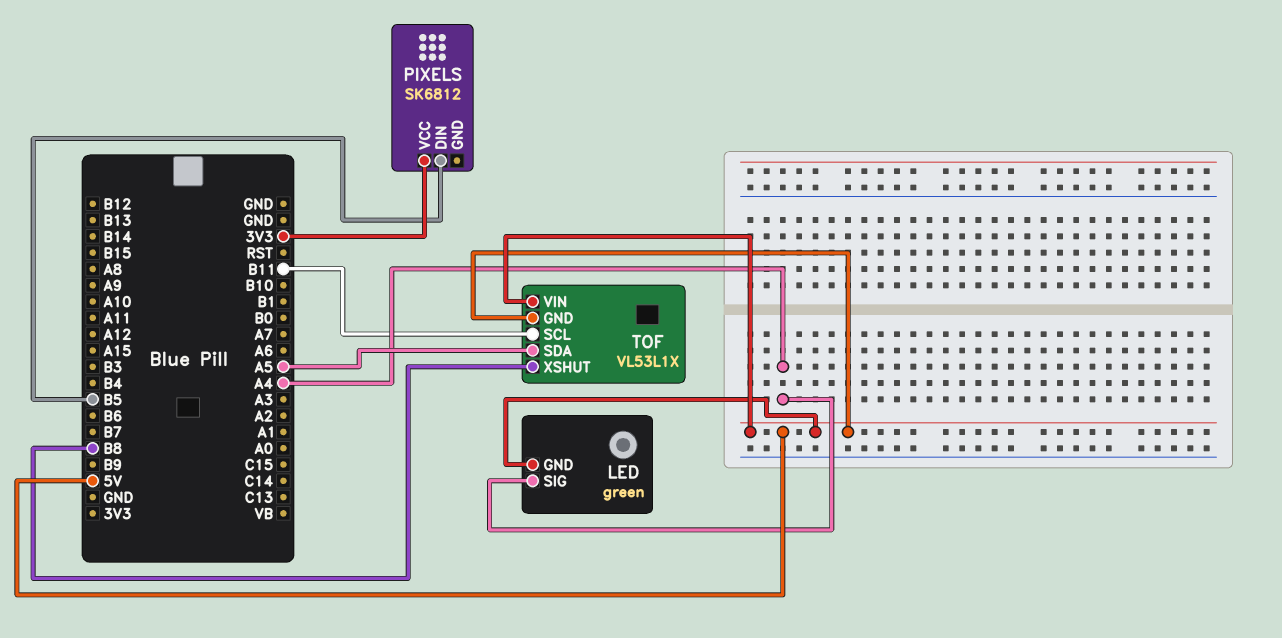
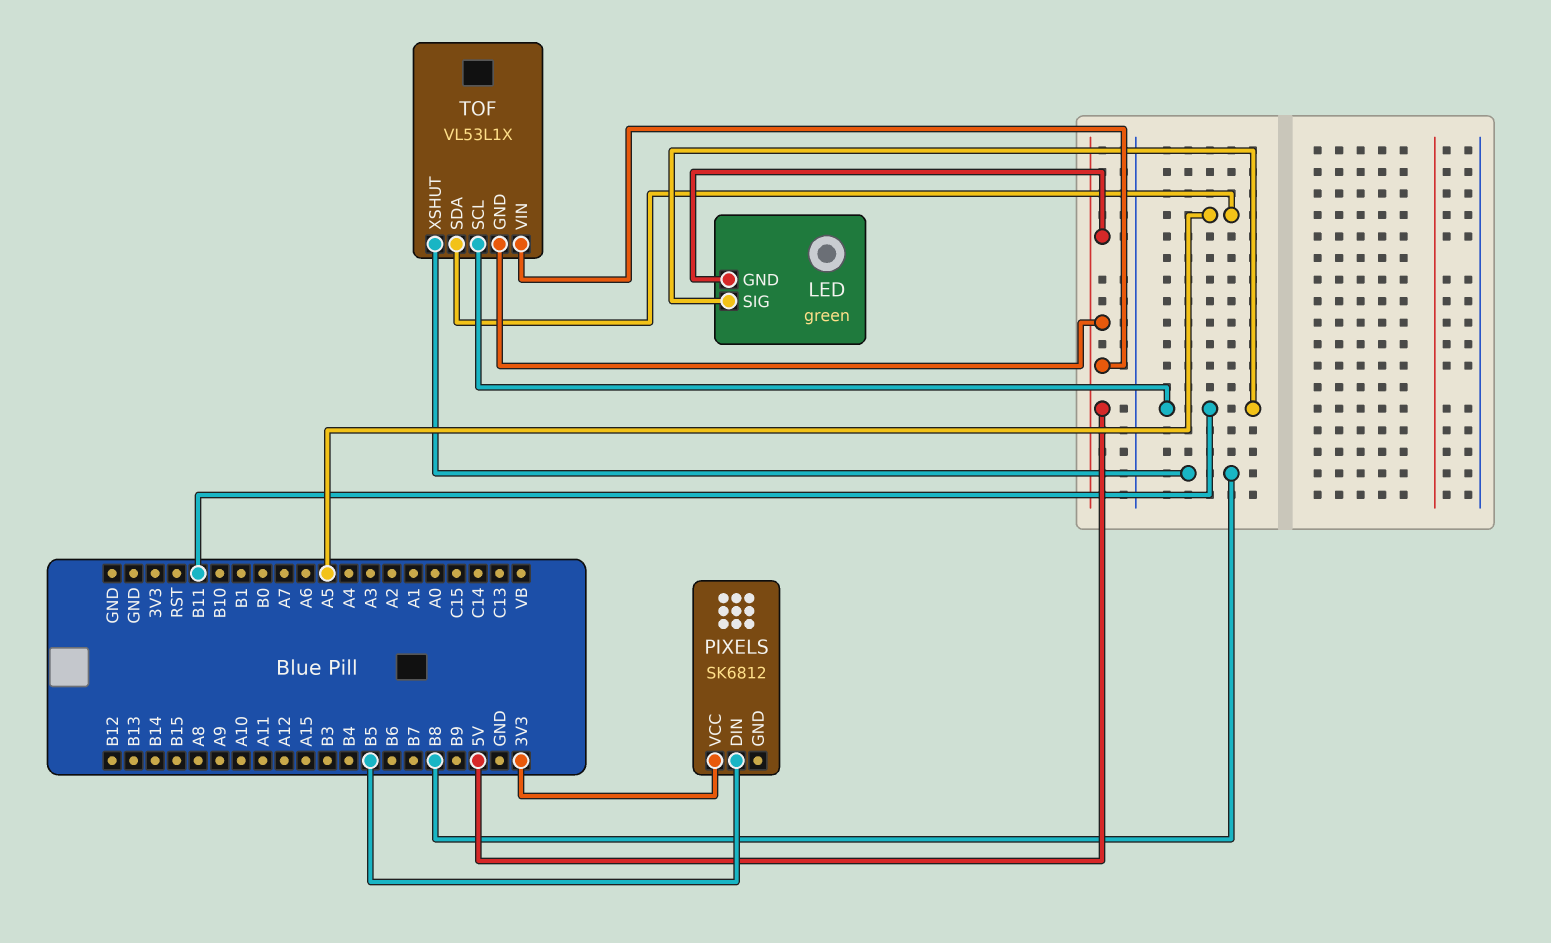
LED pin SIG: A4 -> B11

